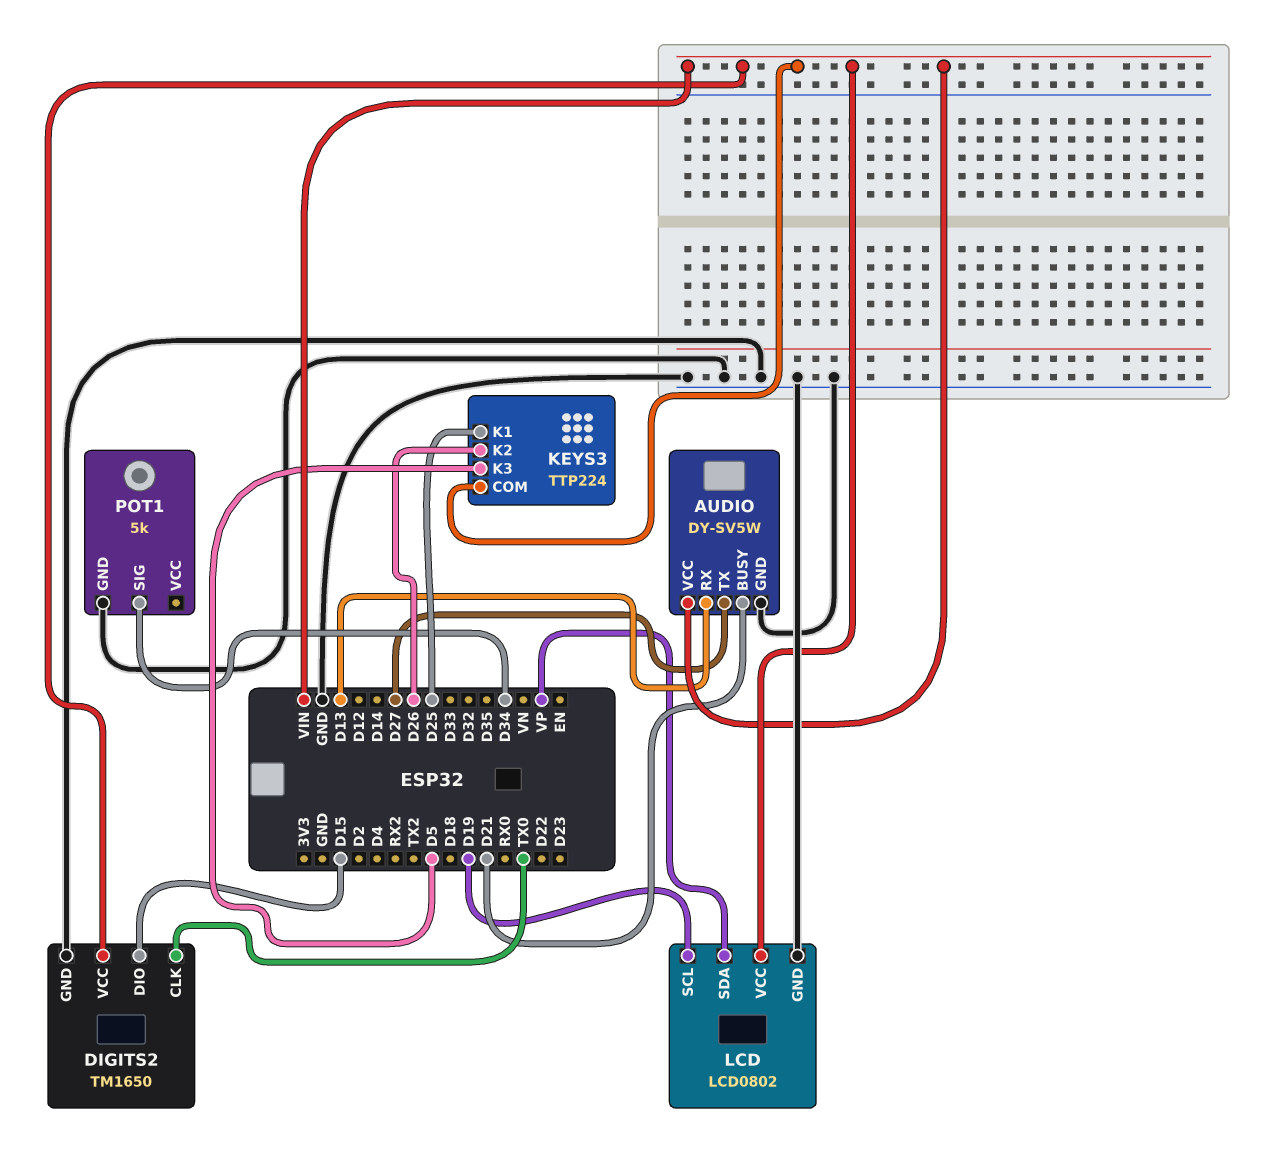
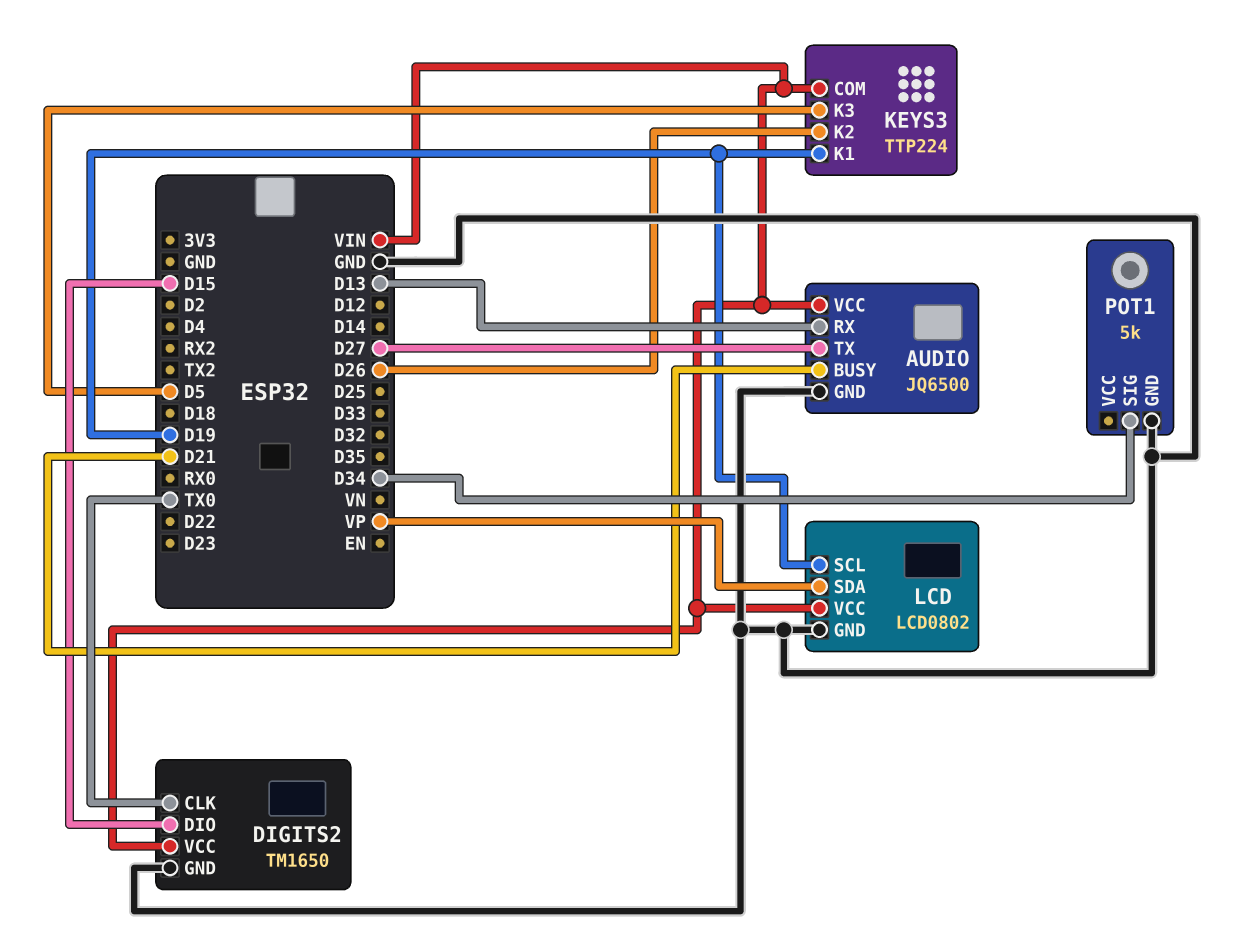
AUDIO: DY-SV5W -> JQ6500
KEYS3 pin K1: D25 -> D19

